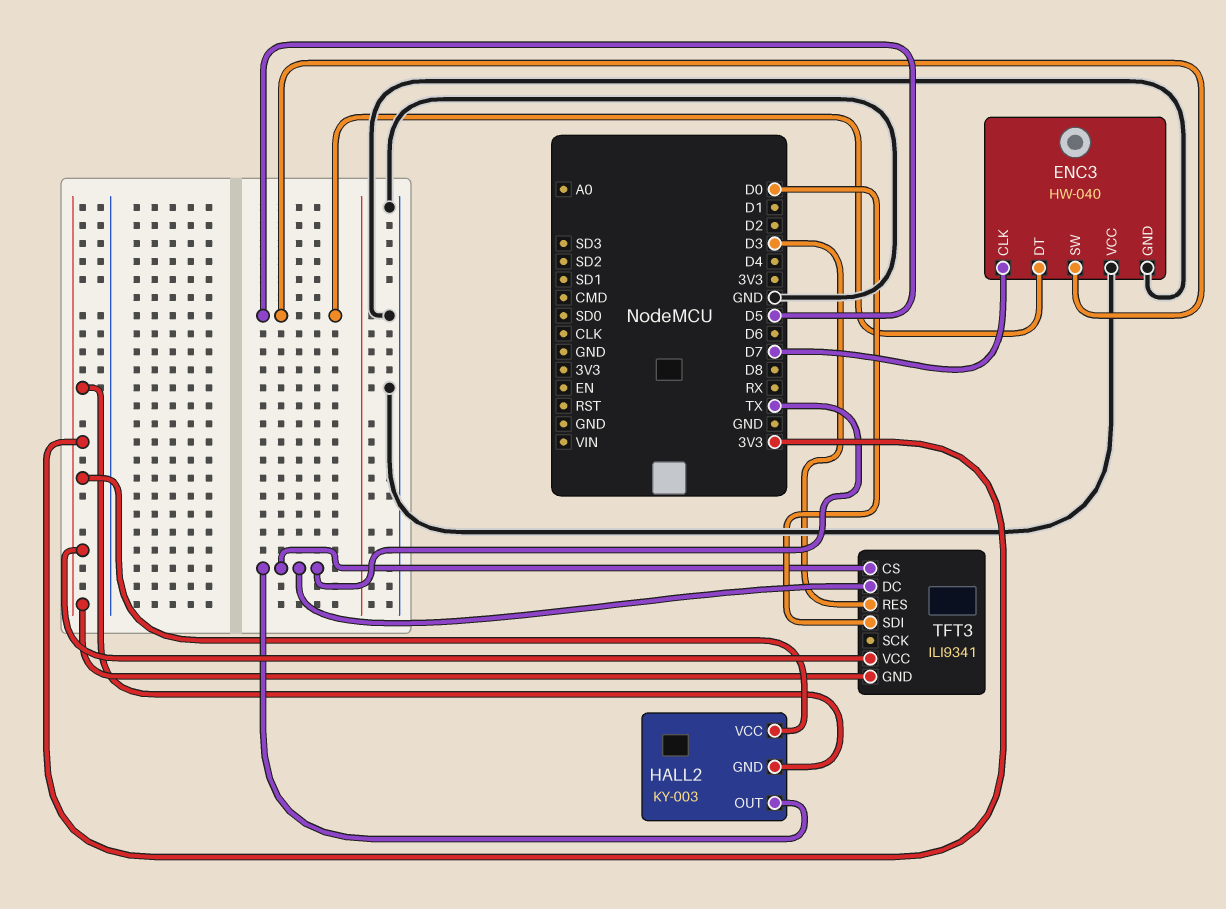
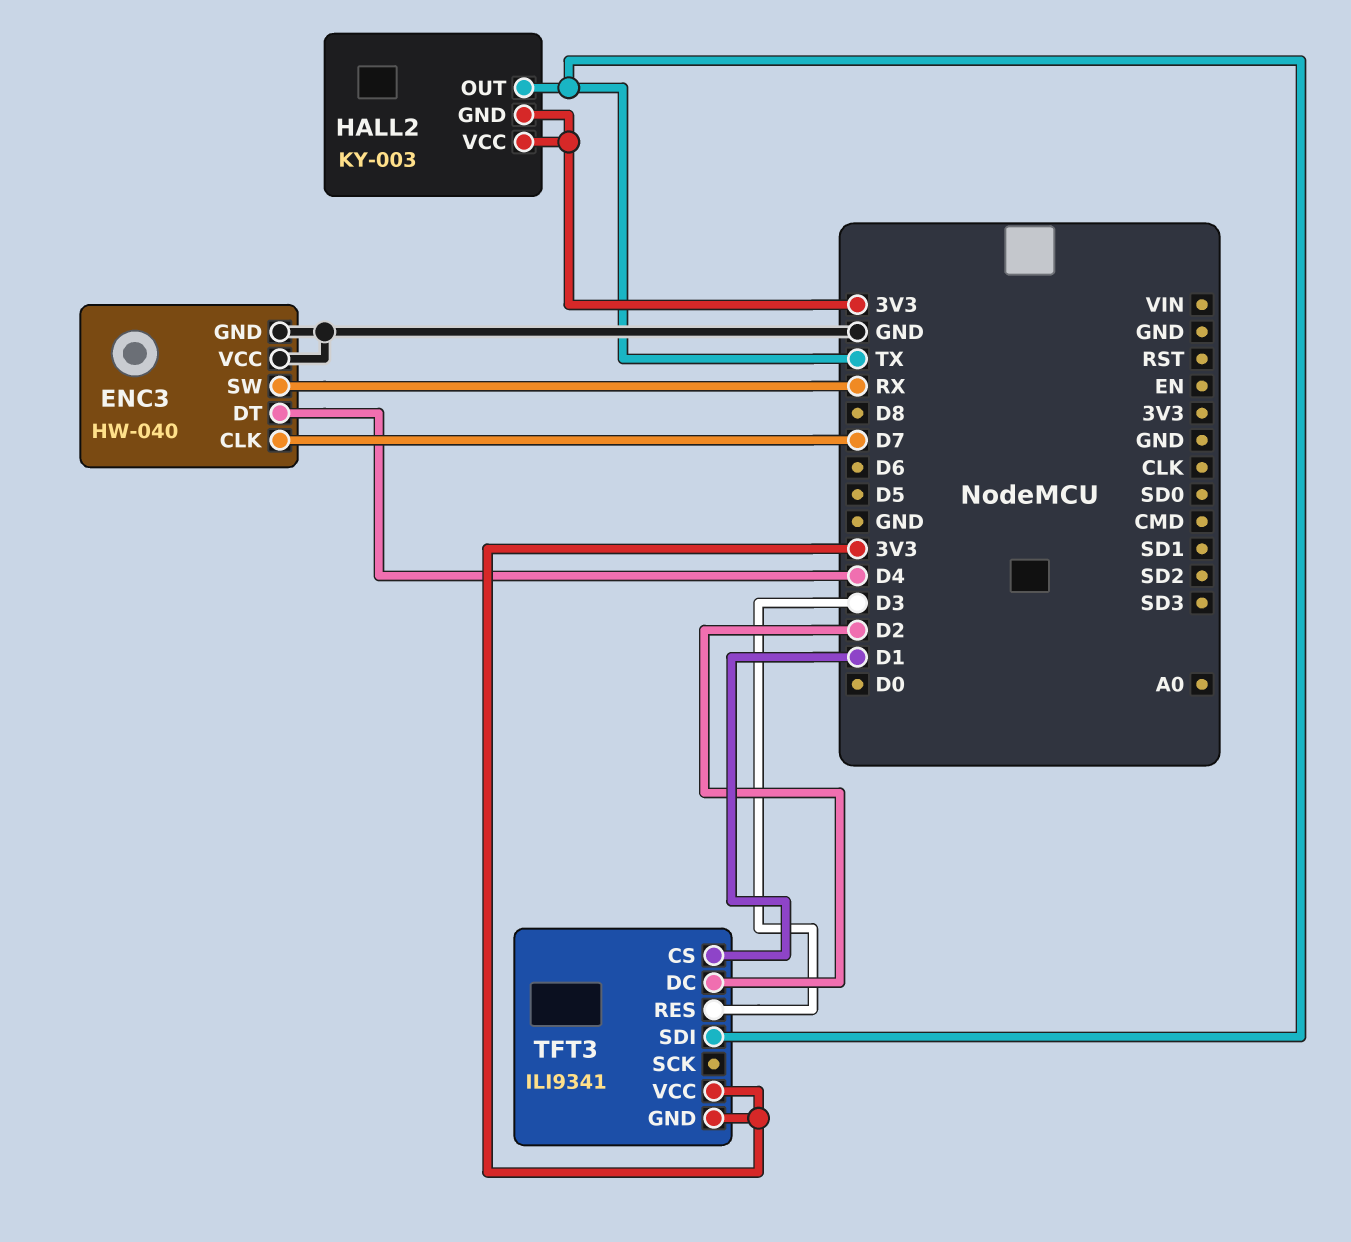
ENC3 pin DT: D5 -> D4
ENC3 pin SW: D5 -> RX
TFT3 pin CS: TX -> D1
TFT3 pin DC: TX -> D2
TFT3 pin SDI: D0 -> TX

